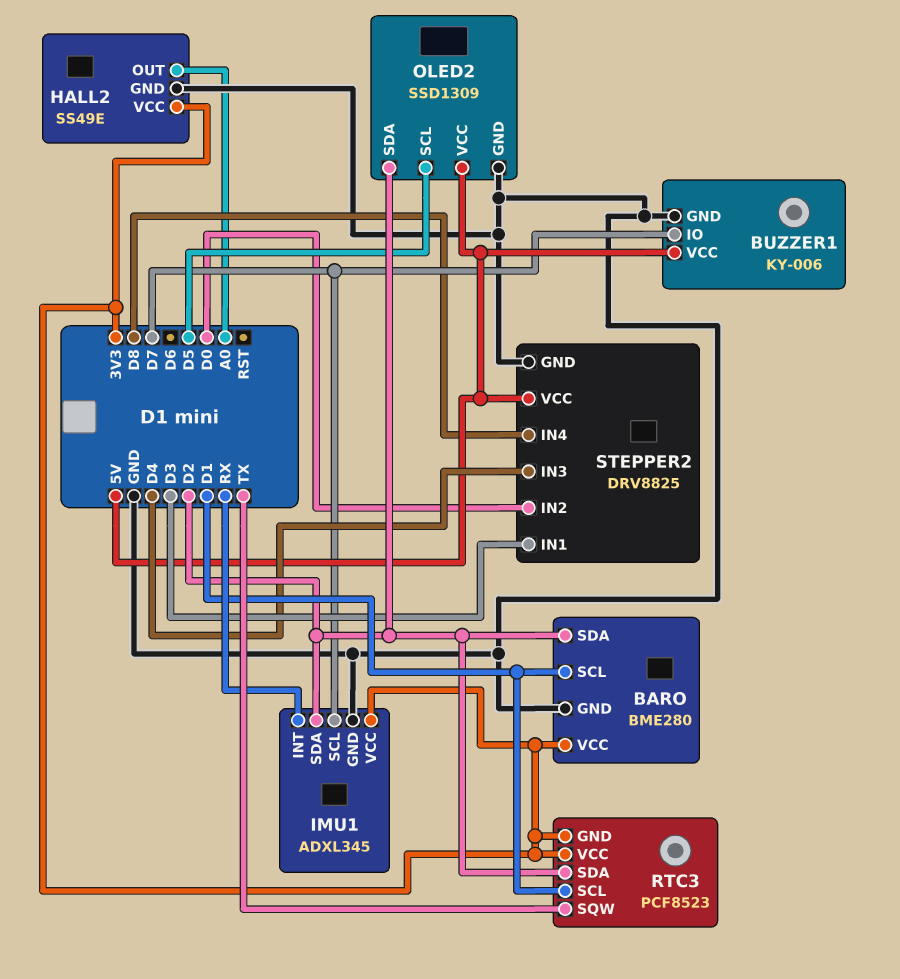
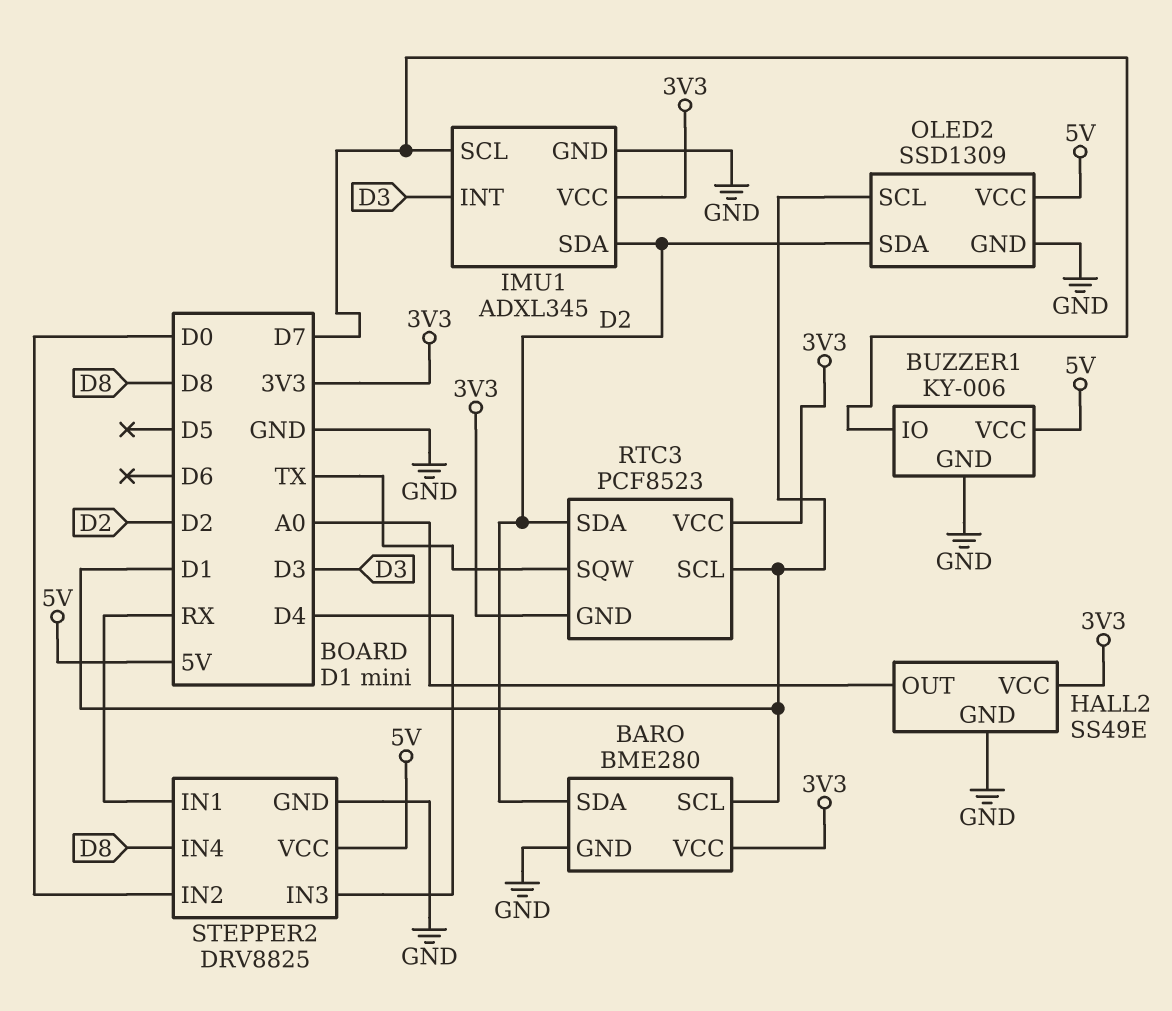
IMU1 pin INT: RX -> D3
OLED2 pin SCL: D5 -> D1
STEPPER2 pin IN1: D3 -> RX

